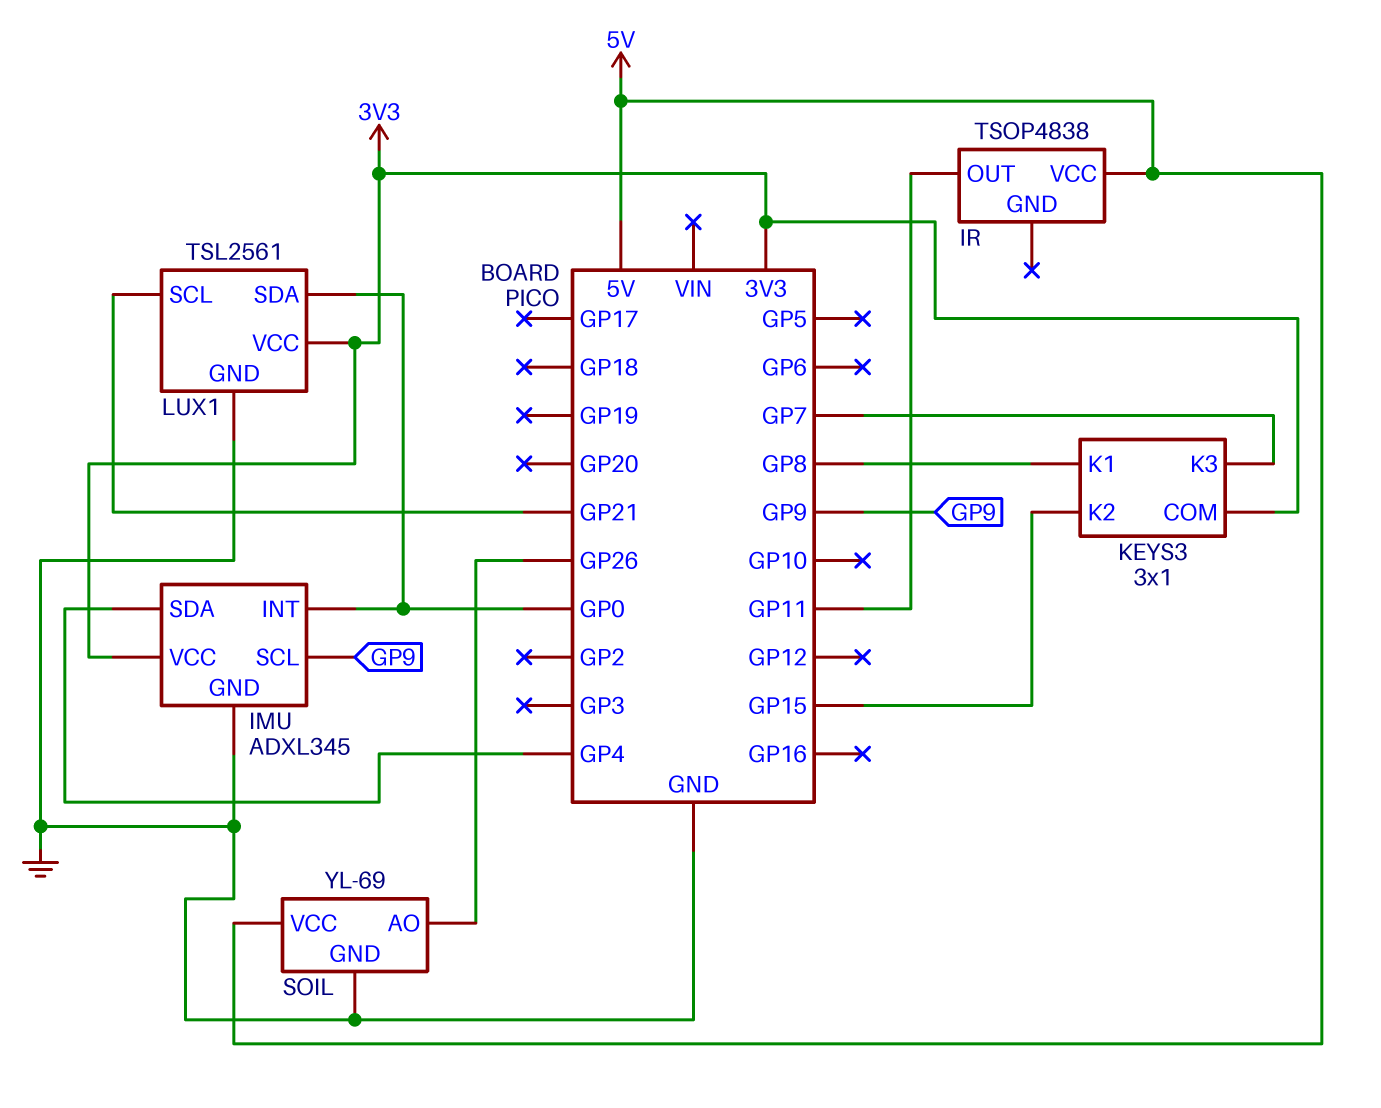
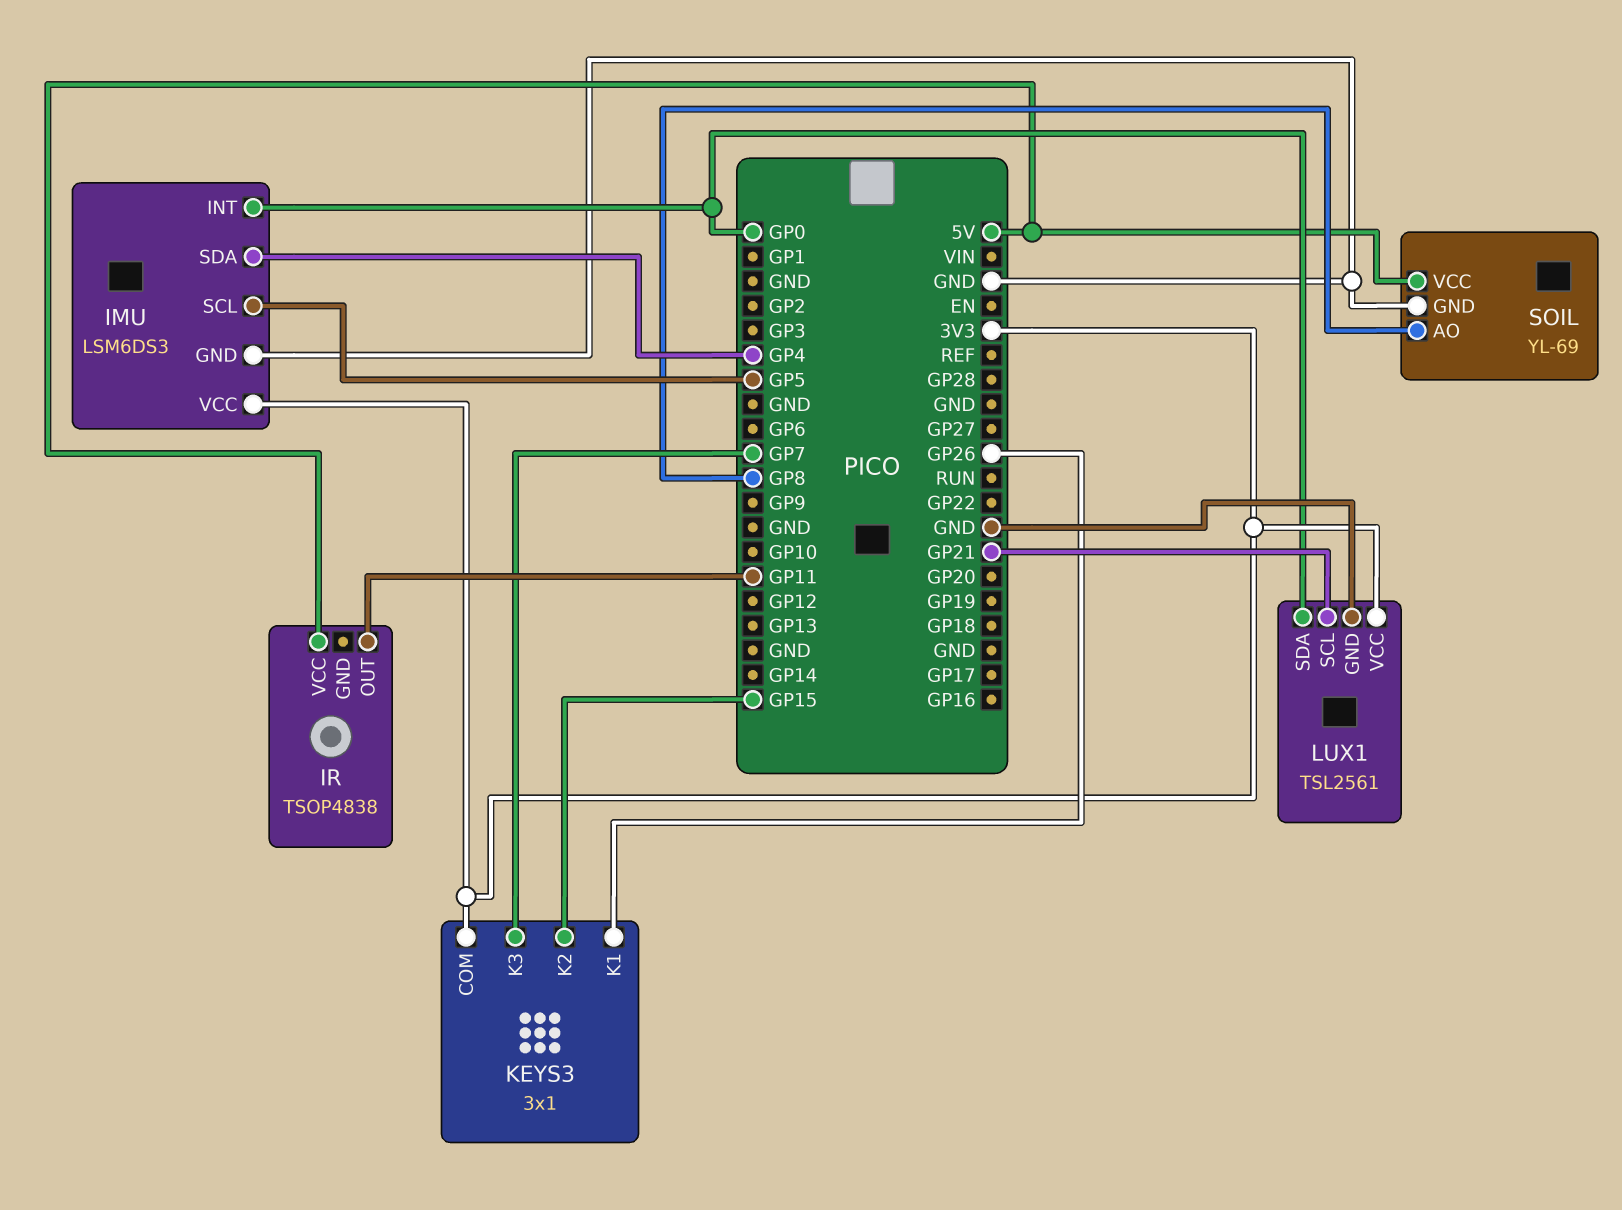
IMU: ADXL345 -> LSM6DS3
IMU pin SCL: GP9 -> GP5
KEYS3 pin K1: GP8 -> GP26
SOIL pin AO: GP26 -> GP8

